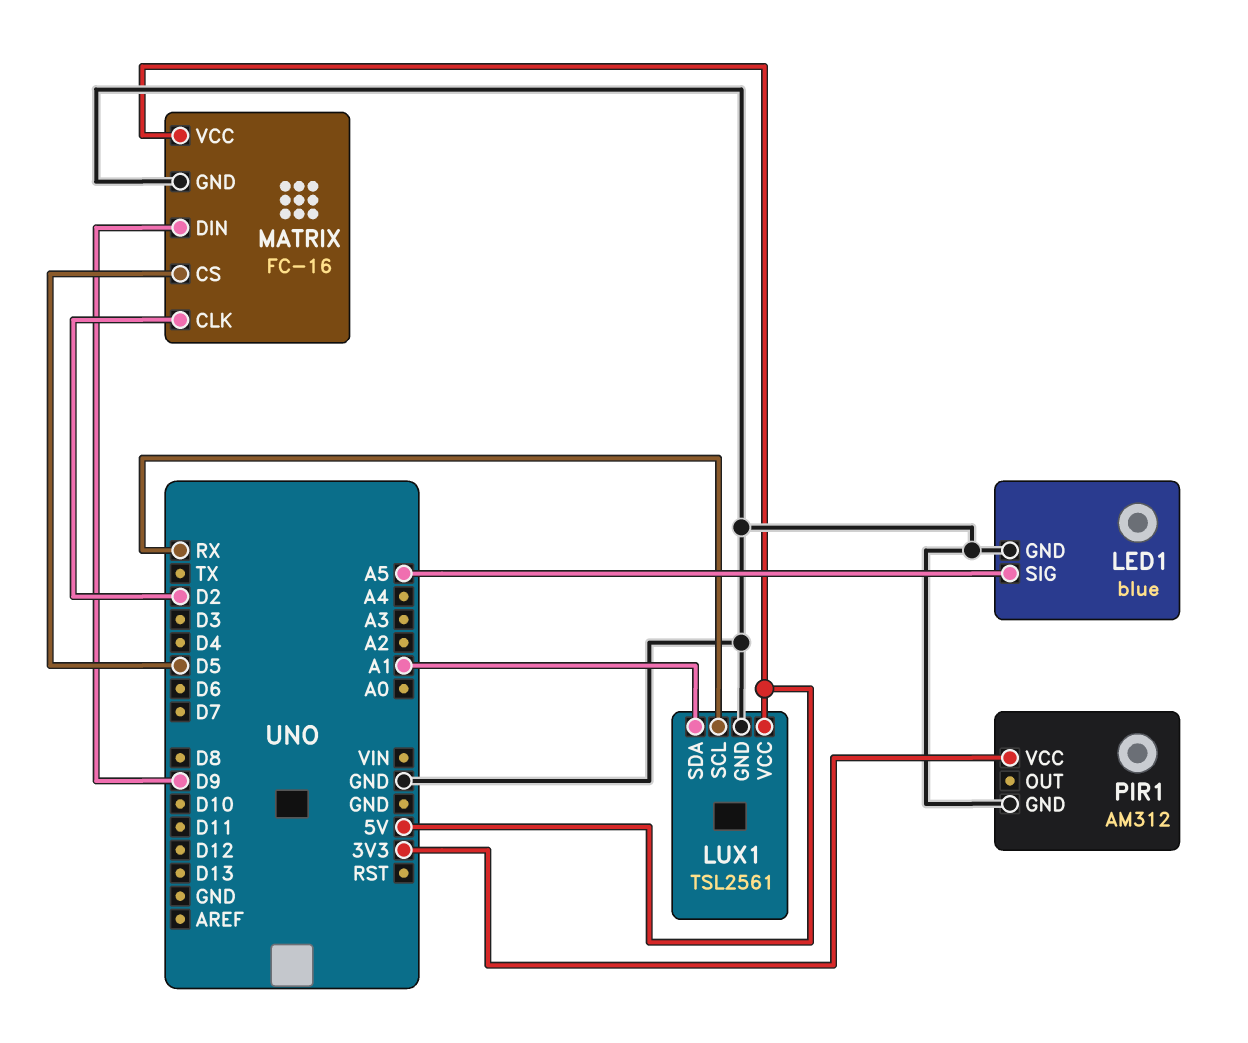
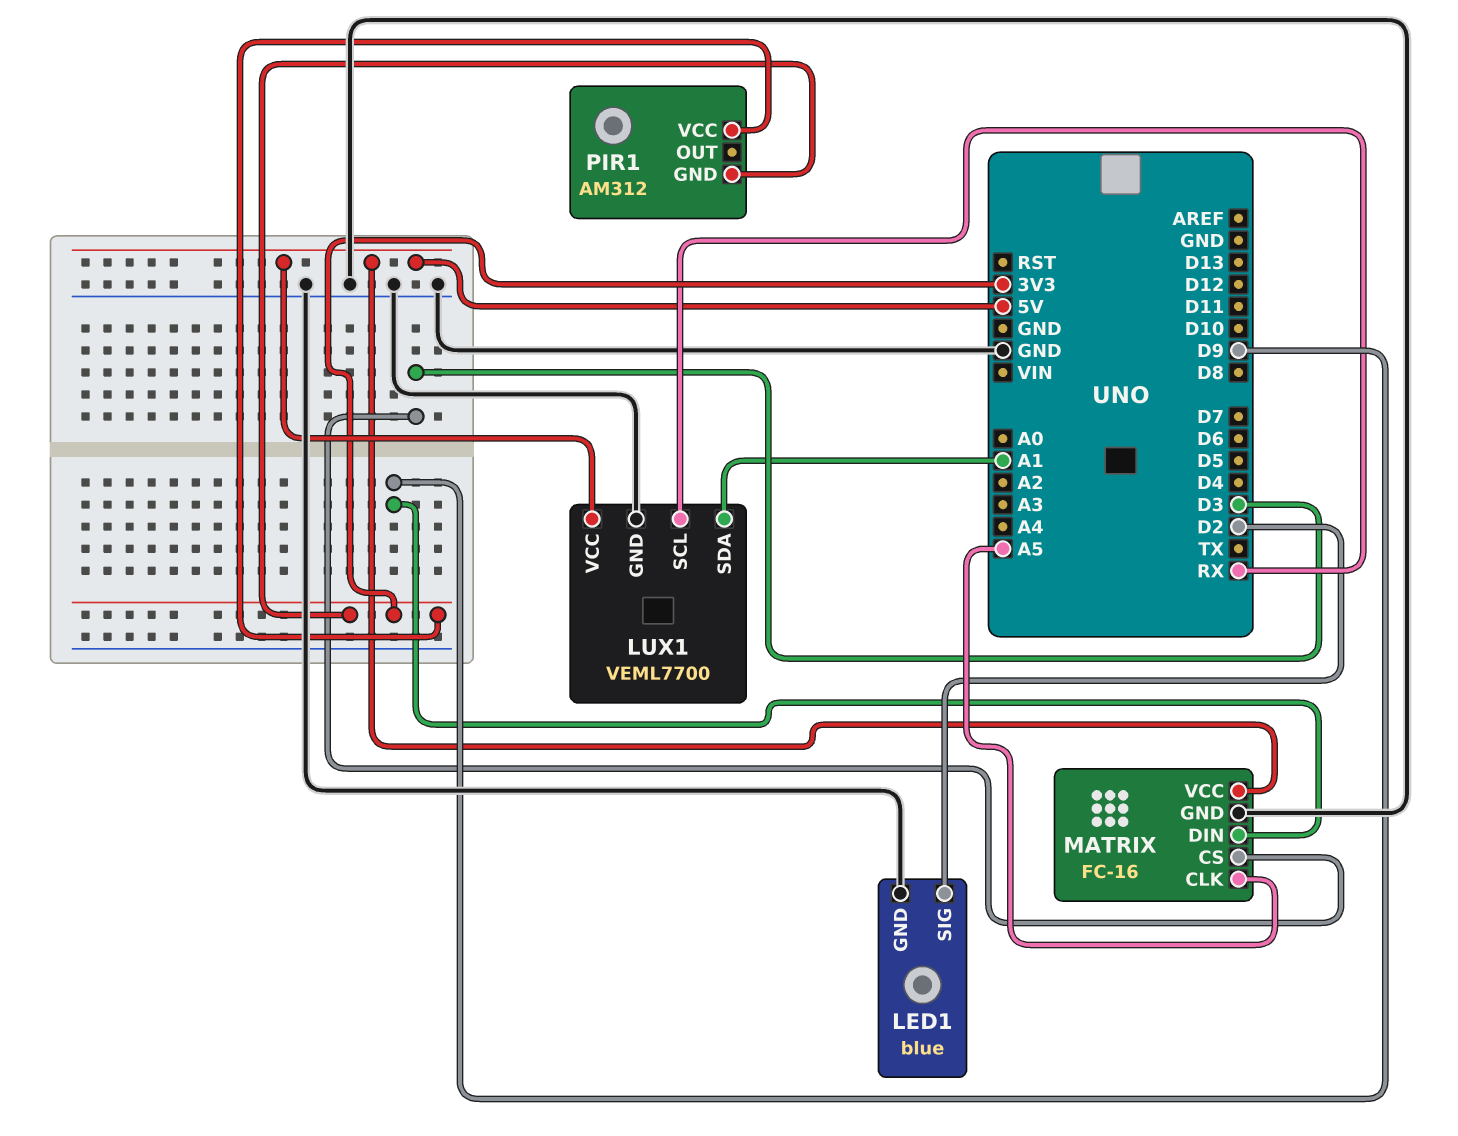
LED1 pin SIG: A5 -> D2
LUX1: TSL2561 -> VEML7700
MATRIX pin CLK: D2 -> A5
MATRIX pin CS: D5 -> D3
PIR1 pin GND: GND -> 3V3

